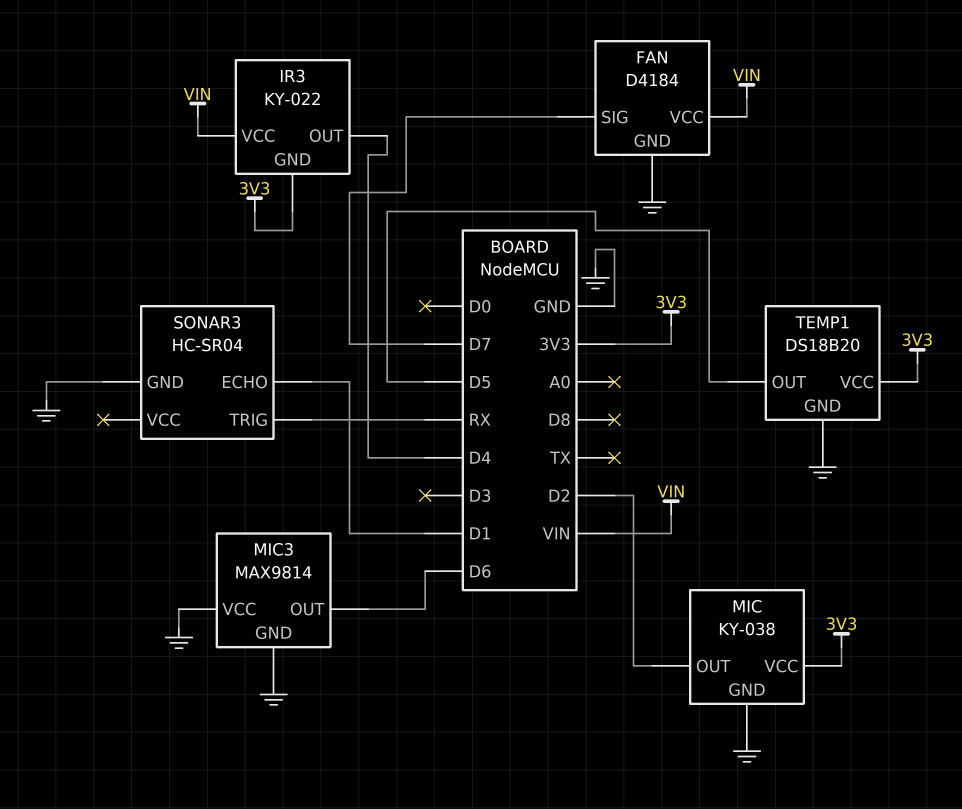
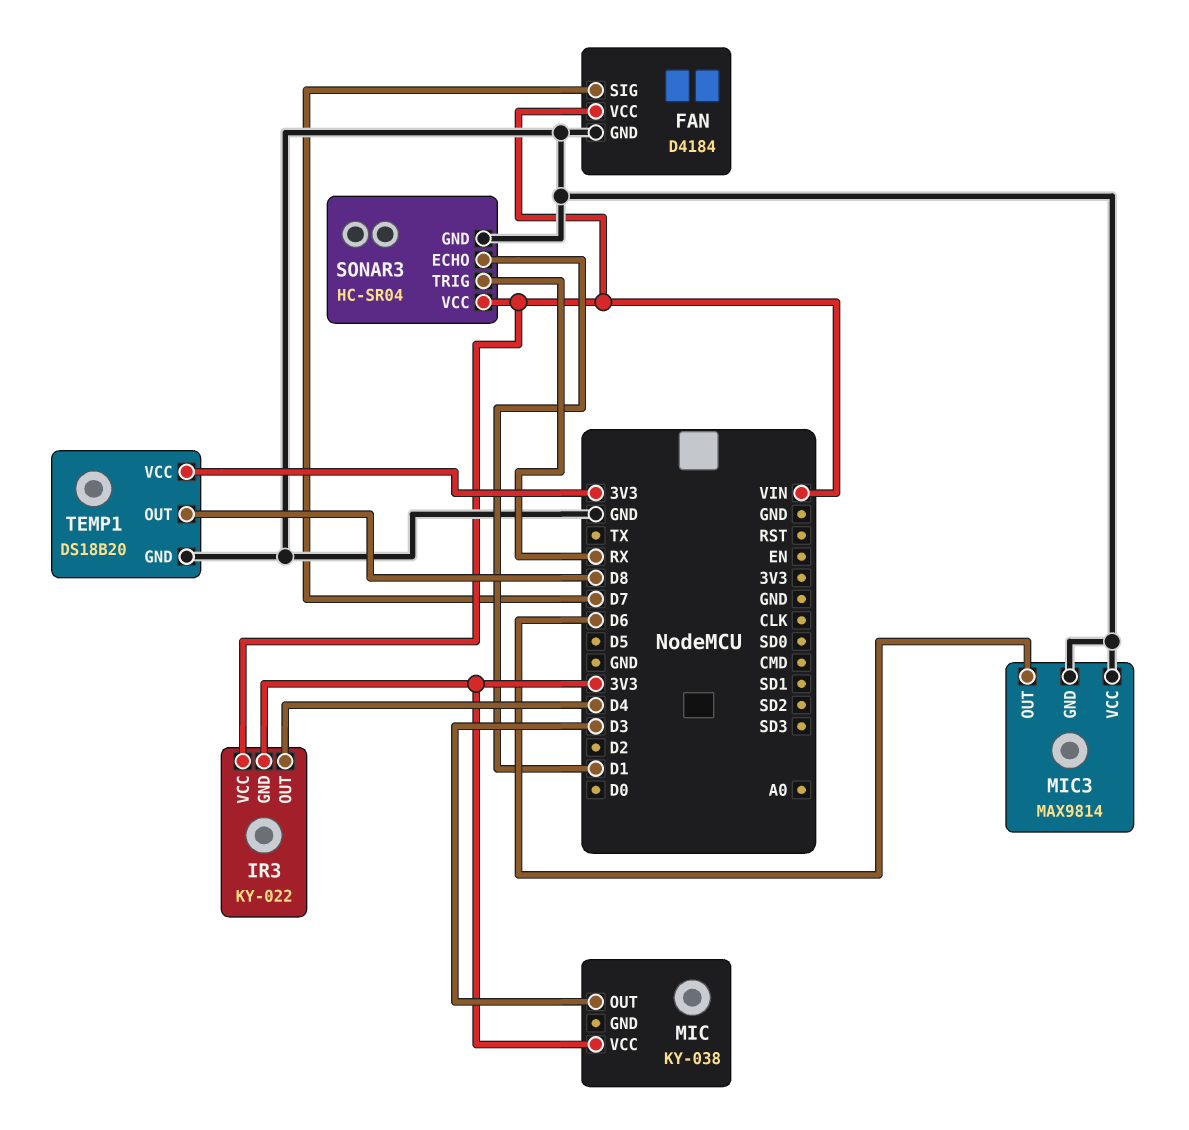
MIC pin GND: GND -> none
MIC pin OUT: D2 -> D3
SONAR3 pin VCC: none -> VIN
TEMP1 pin OUT: D5 -> D8

